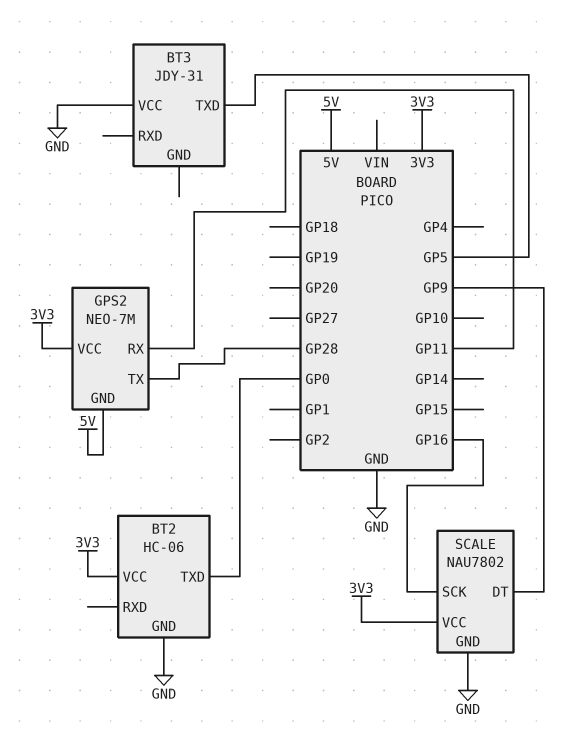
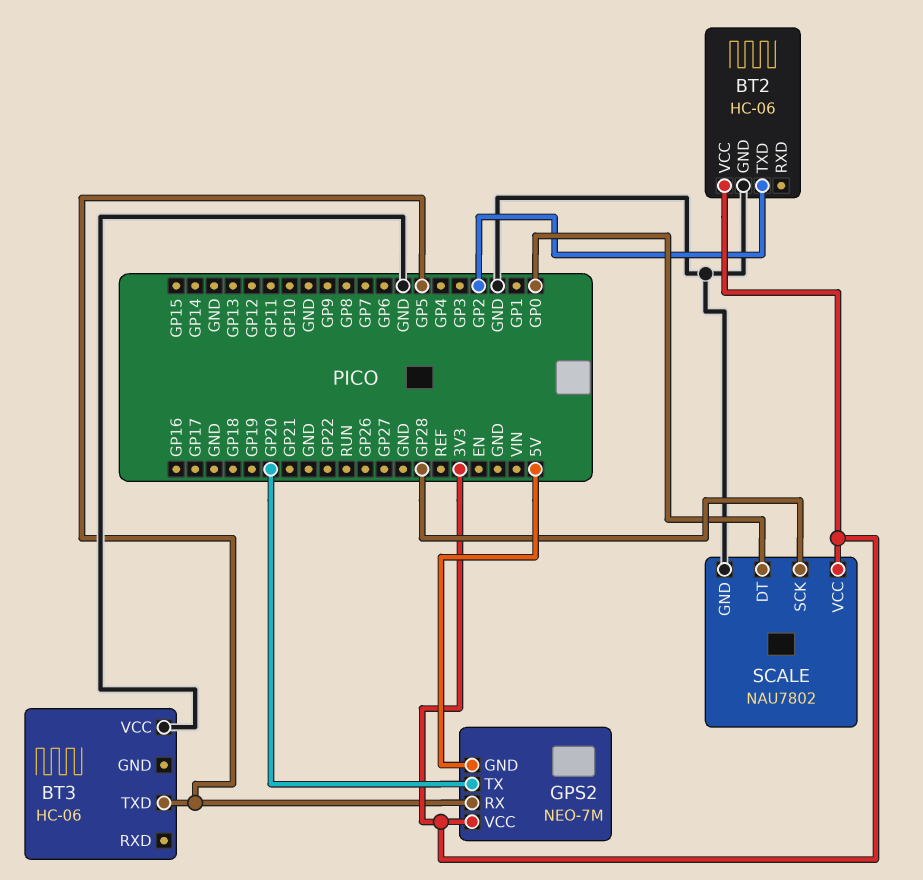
BT2 pin TXD: GP0 -> GP2
BT3: JDY-31 -> HC-06
GPS2 pin RX: GP11 -> GP5
GPS2 pin TX: GP28 -> GP20
SCALE pin DT: GP9 -> GP0
SCALE pin SCK: GP16 -> GP28

